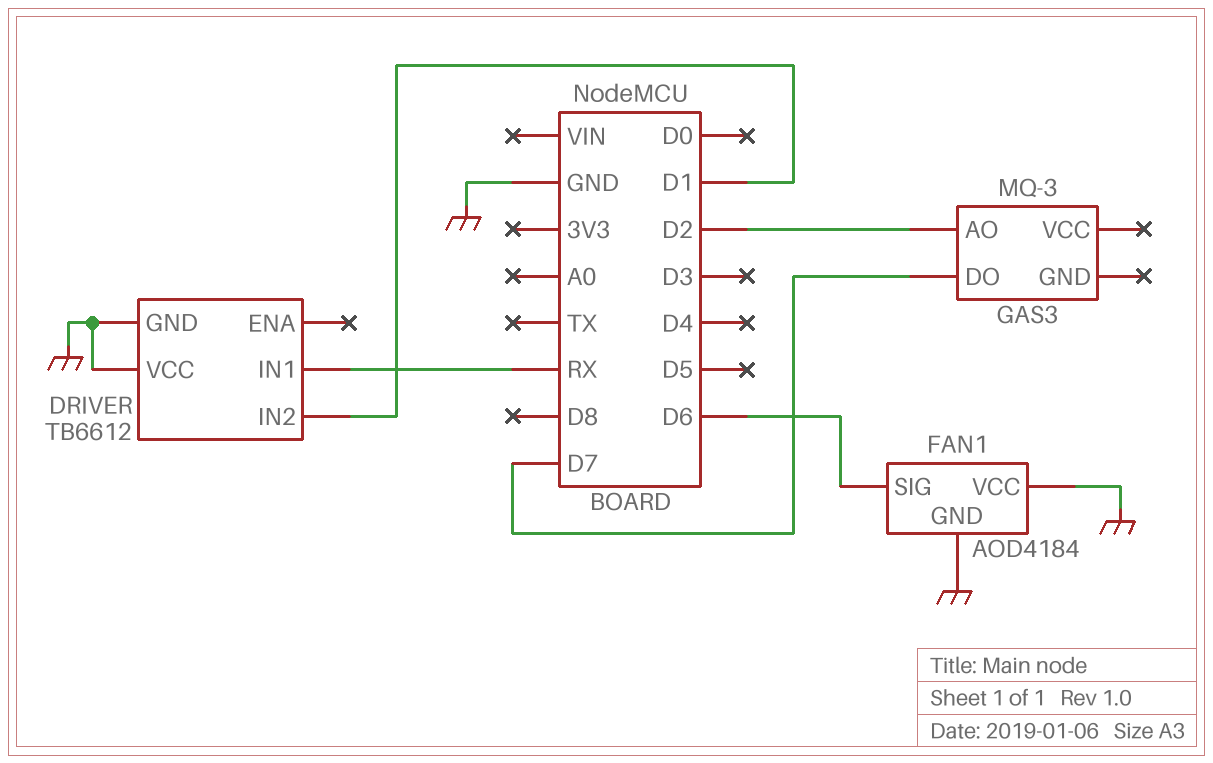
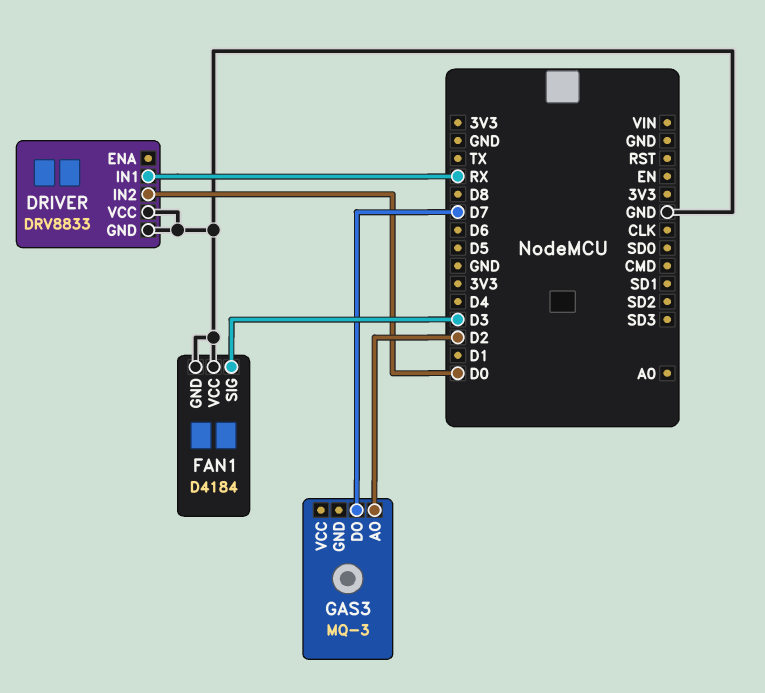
DRIVER: TB6612 -> DRV8833
DRIVER pin IN2: D1 -> D0
FAN1: AOD4184 -> D4184
FAN1 pin SIG: D6 -> D3

